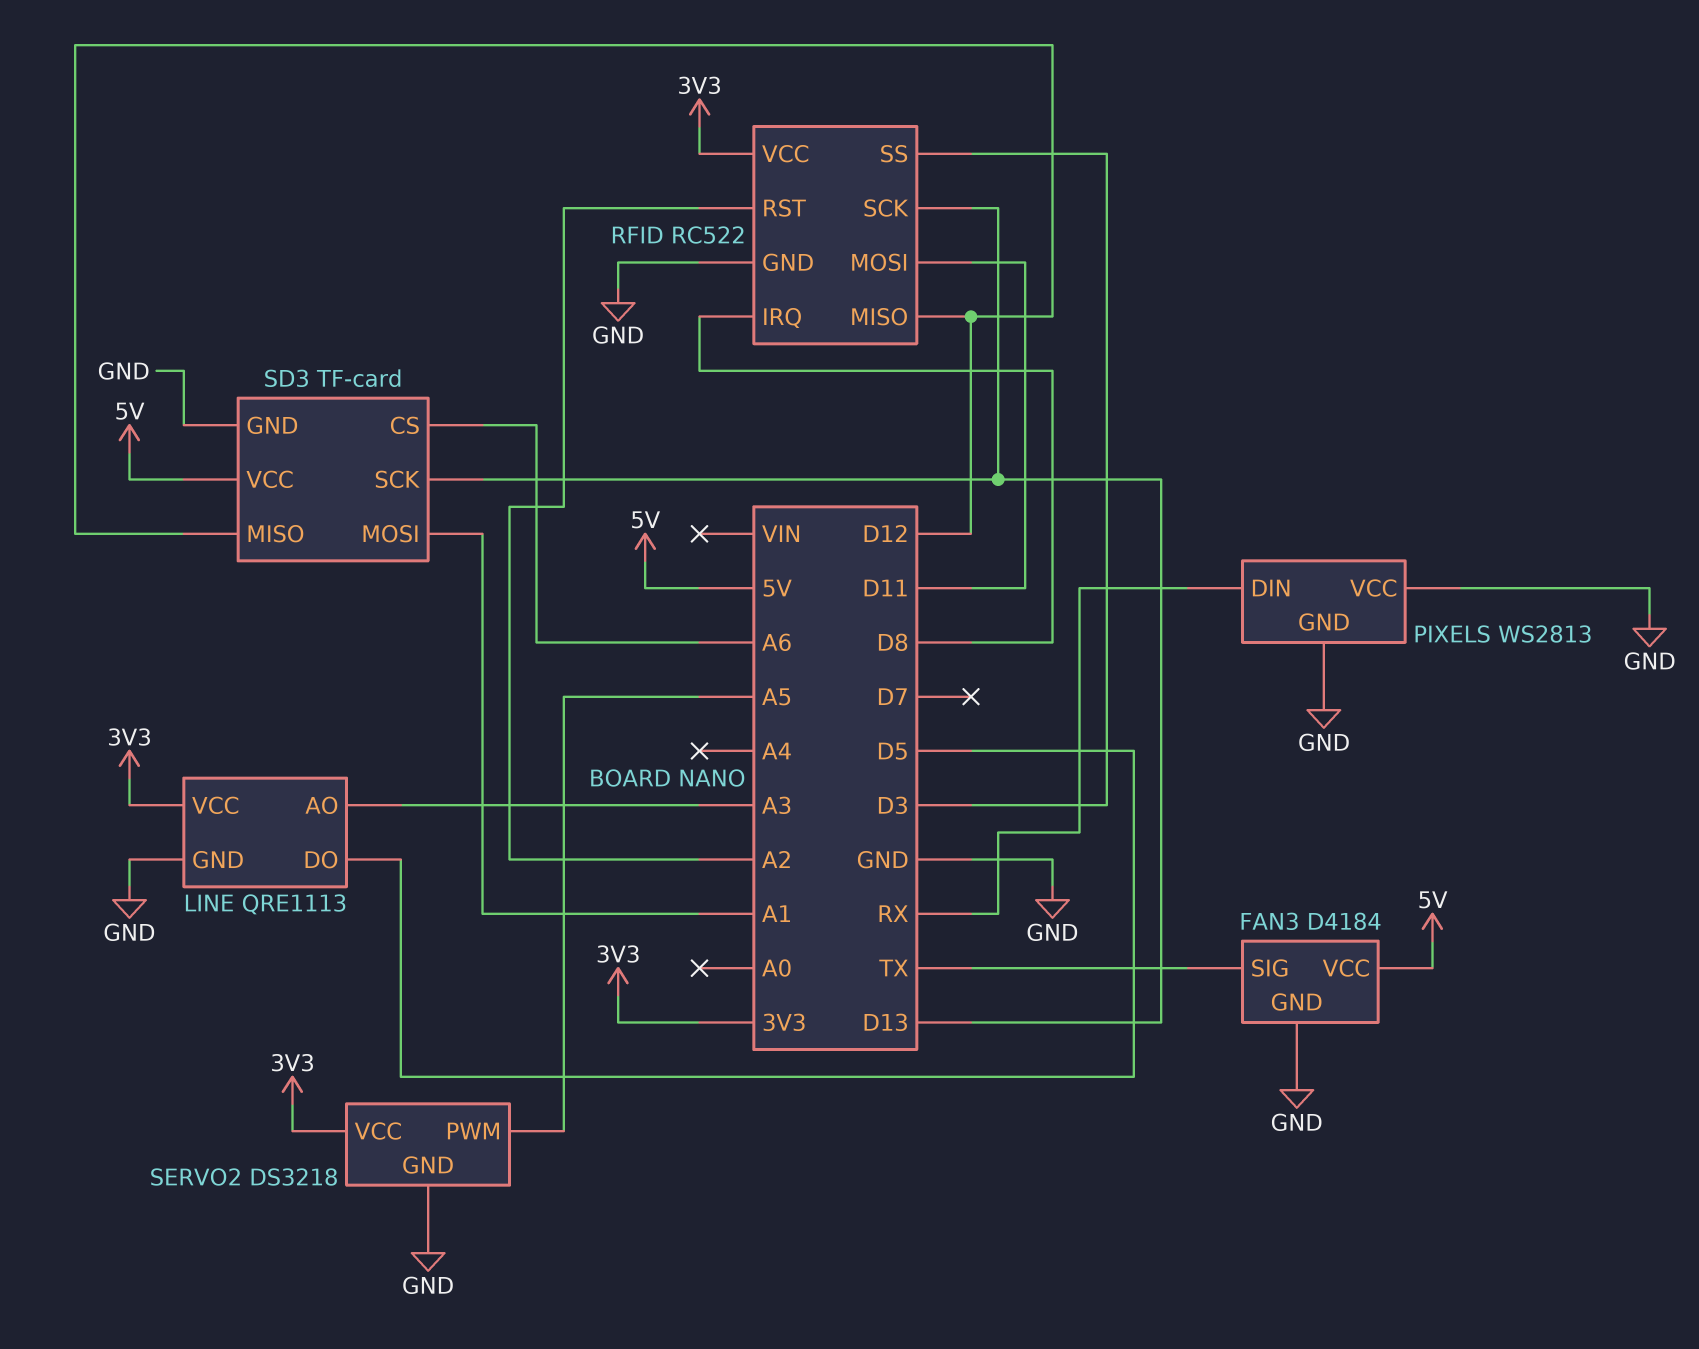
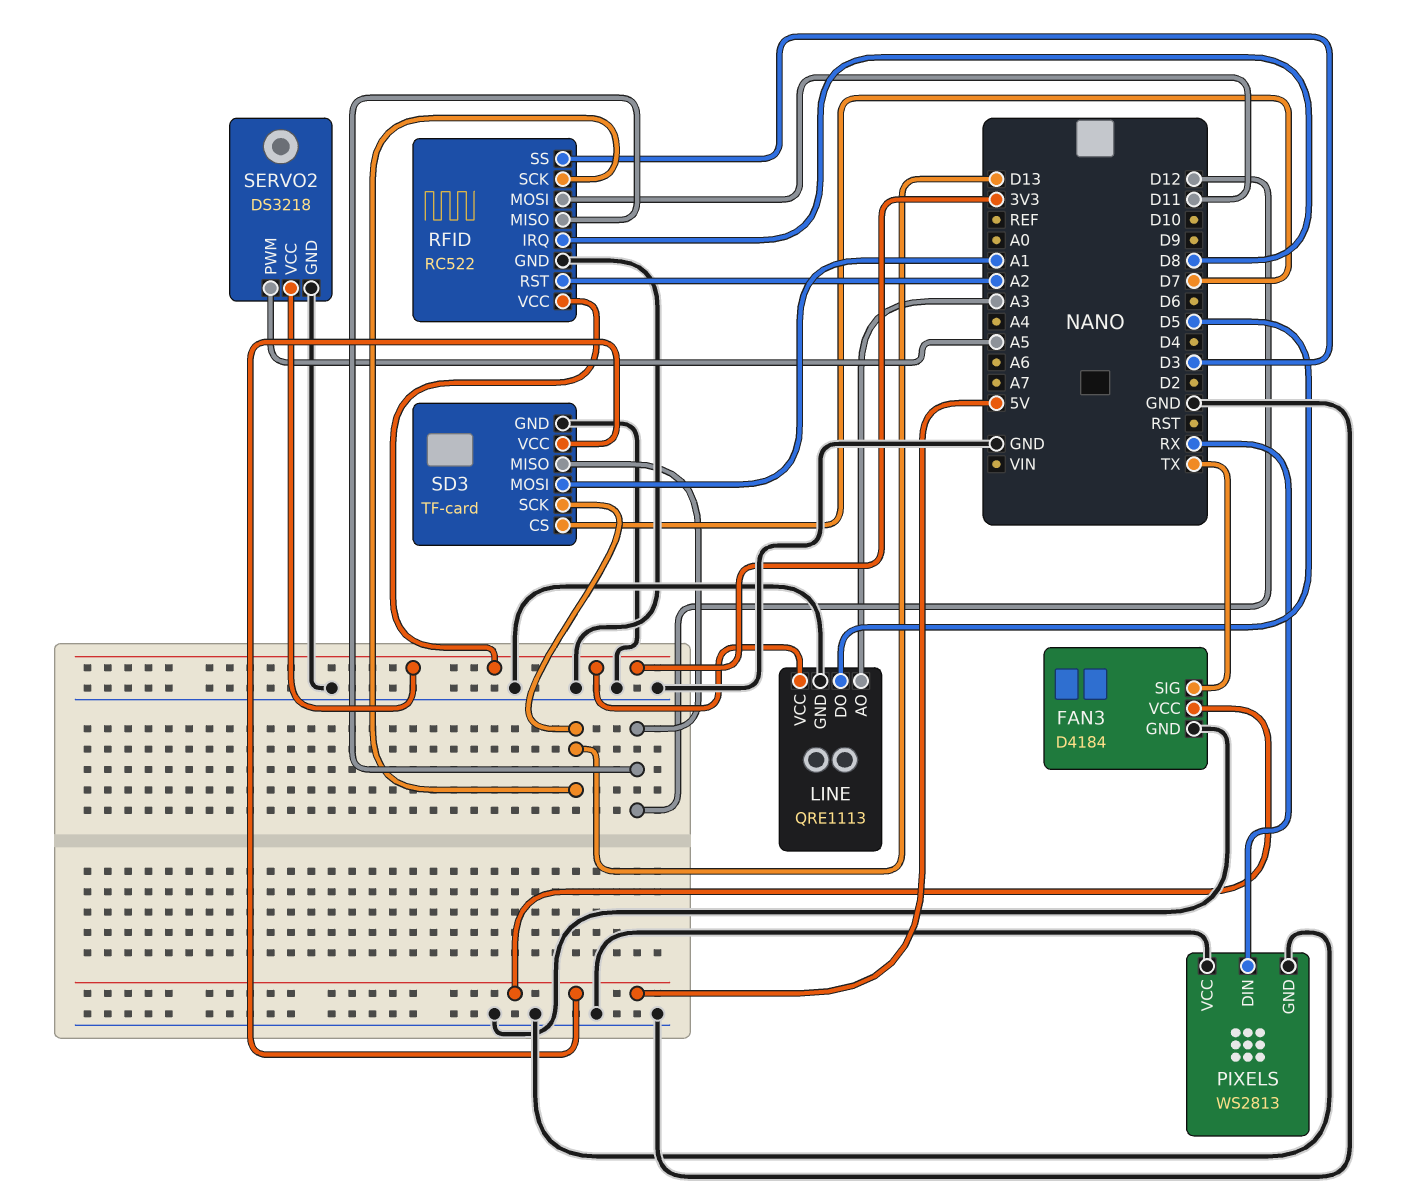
SD3 pin CS: A6 -> D7

